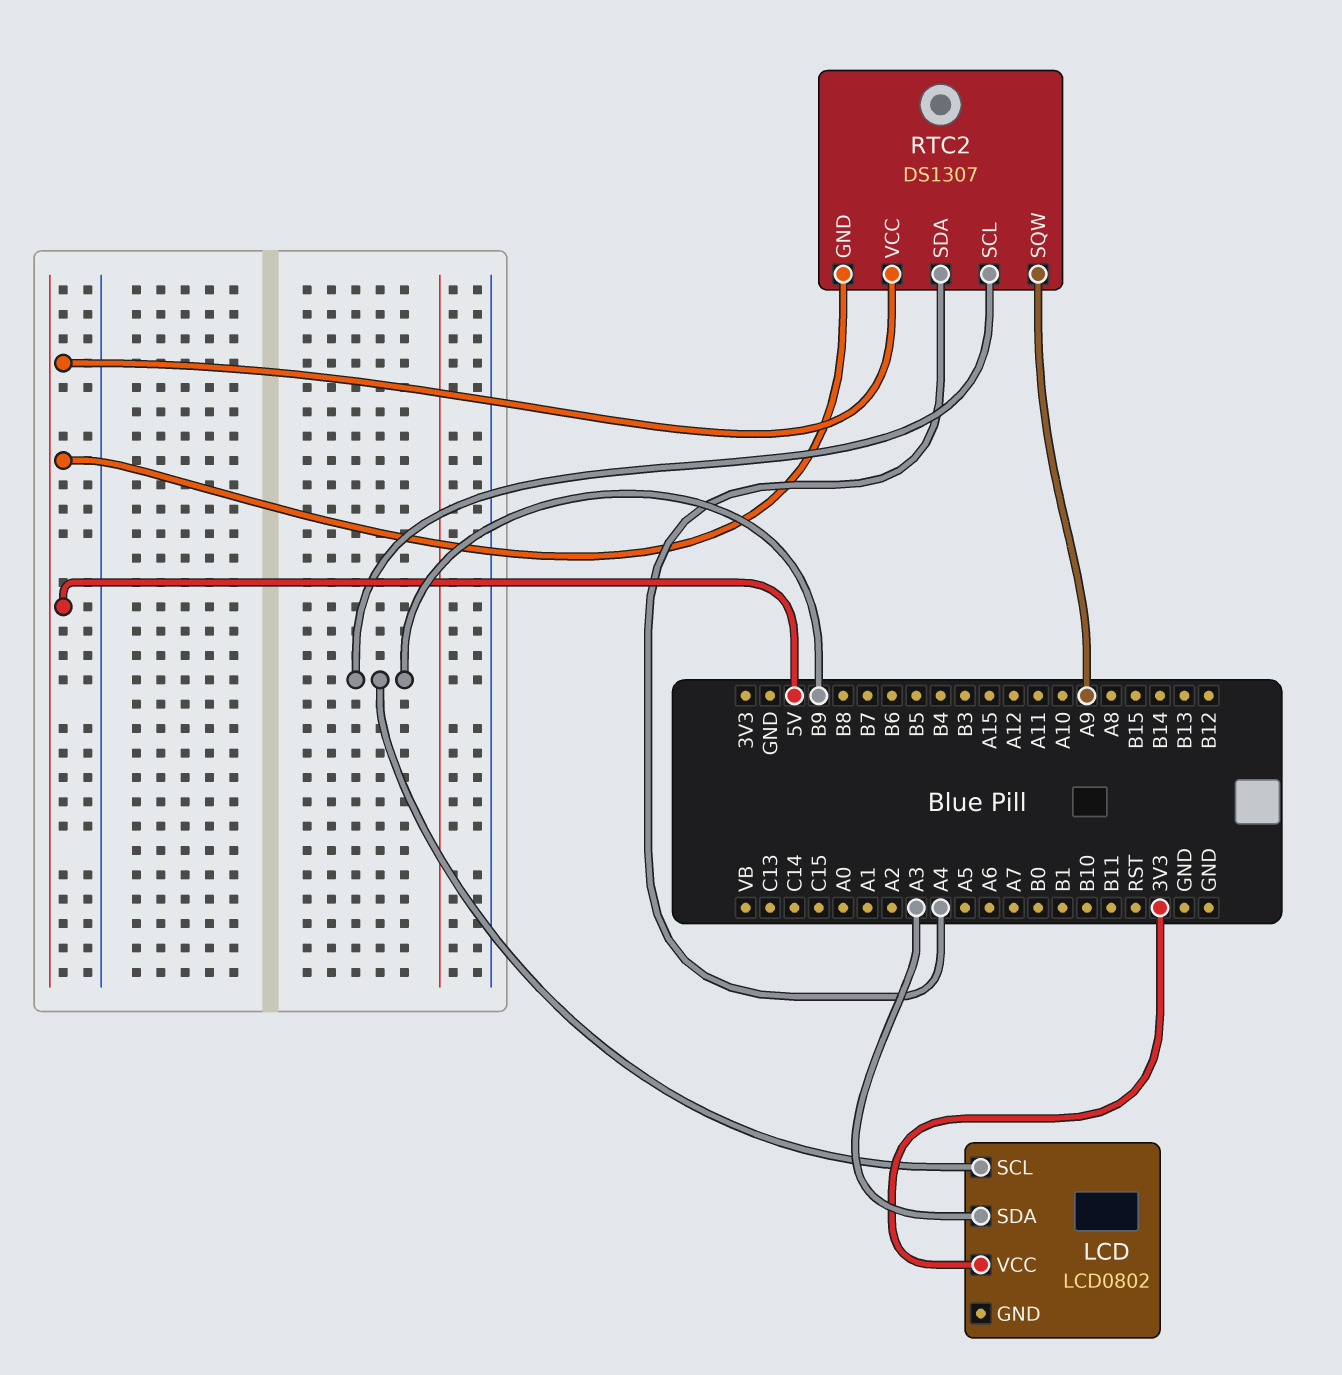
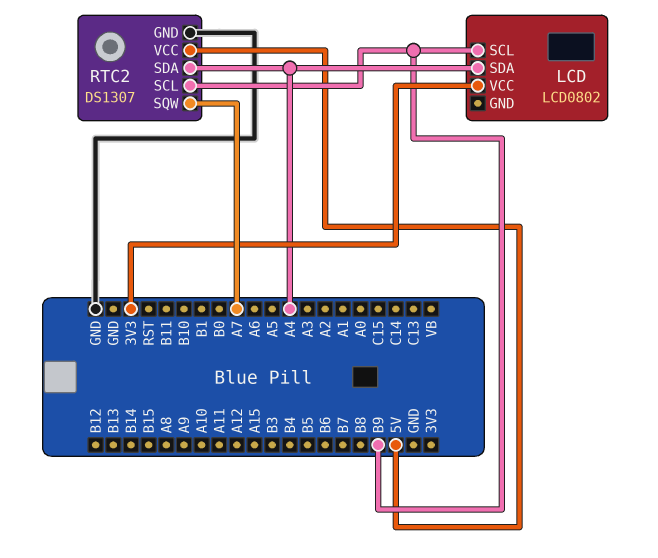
LCD pin SDA: A3 -> A4
RTC2 pin GND: 5V -> GND
RTC2 pin SQW: A9 -> A7

